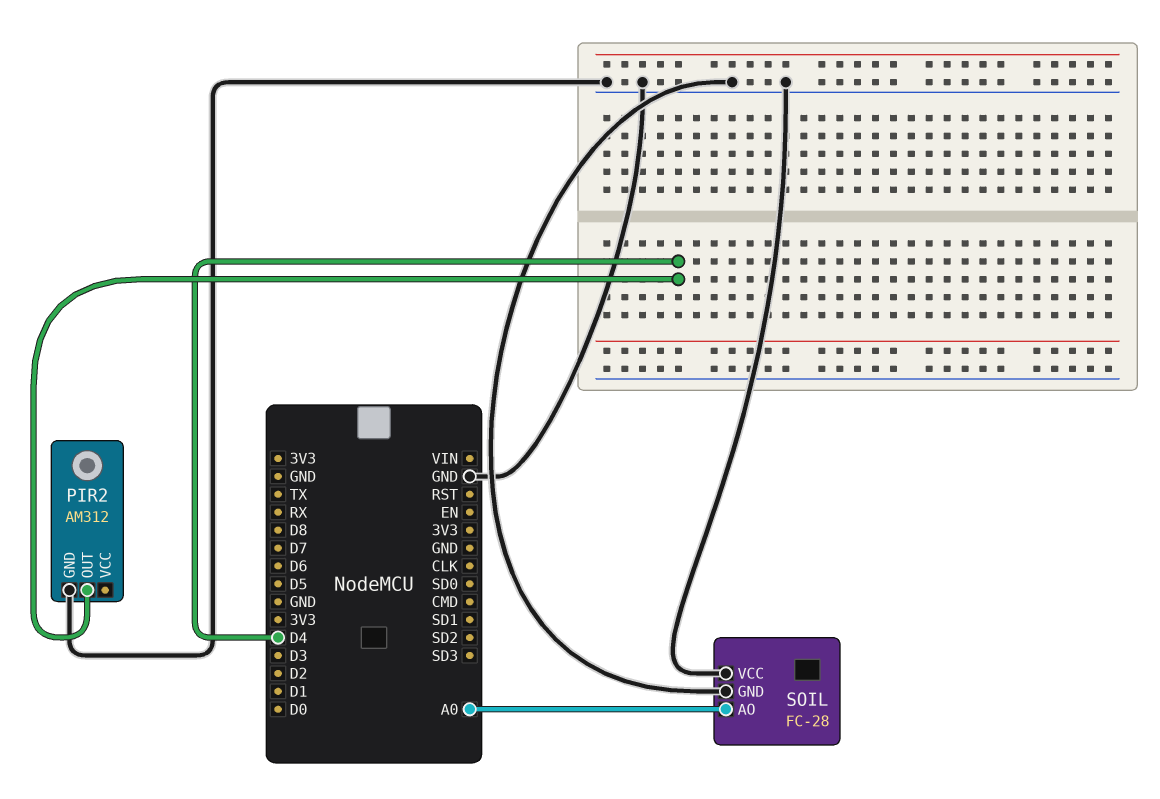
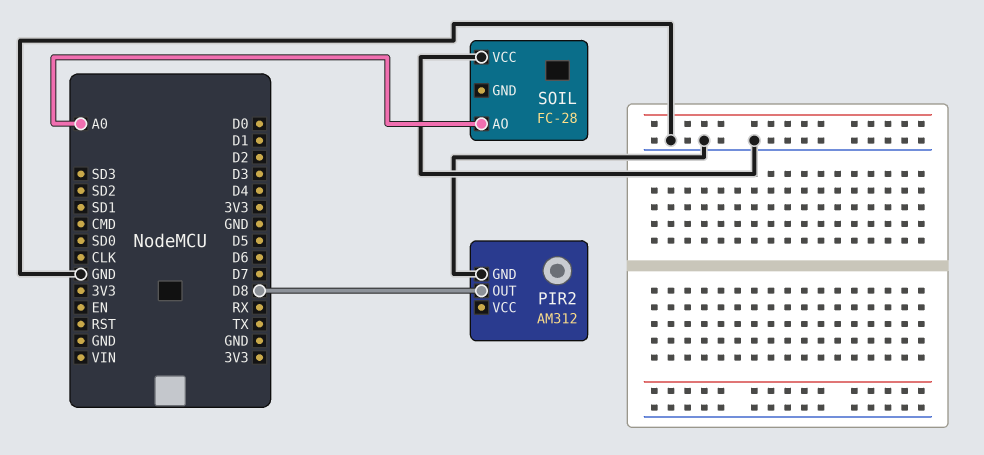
PIR2 pin OUT: D4 -> D8
SOIL pin GND: GND -> none

